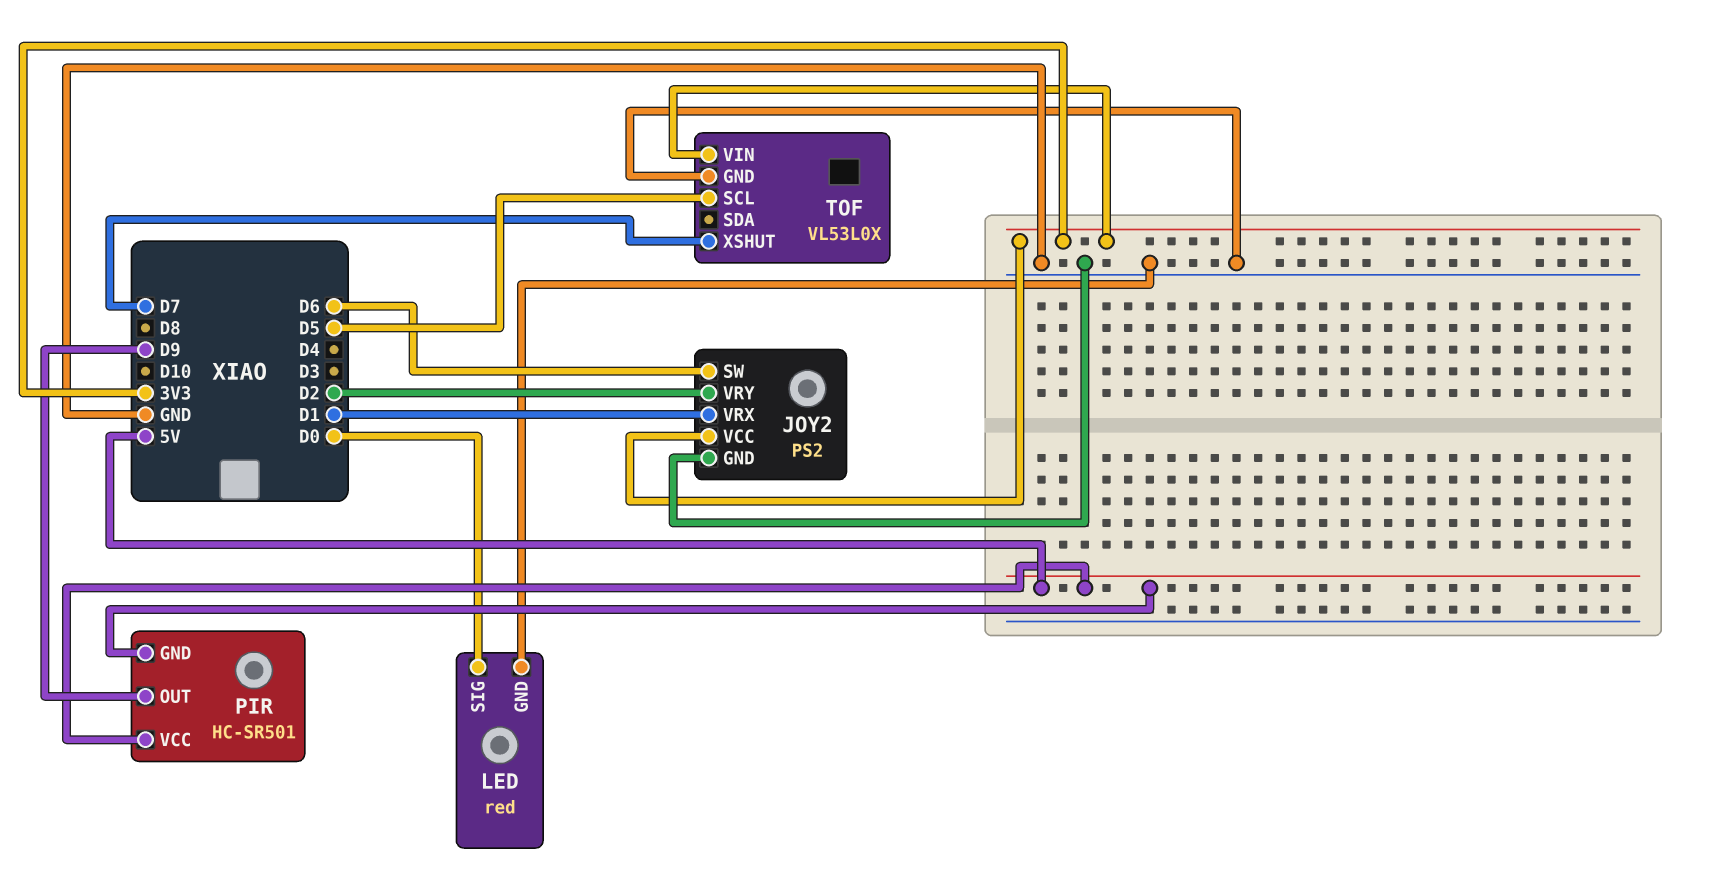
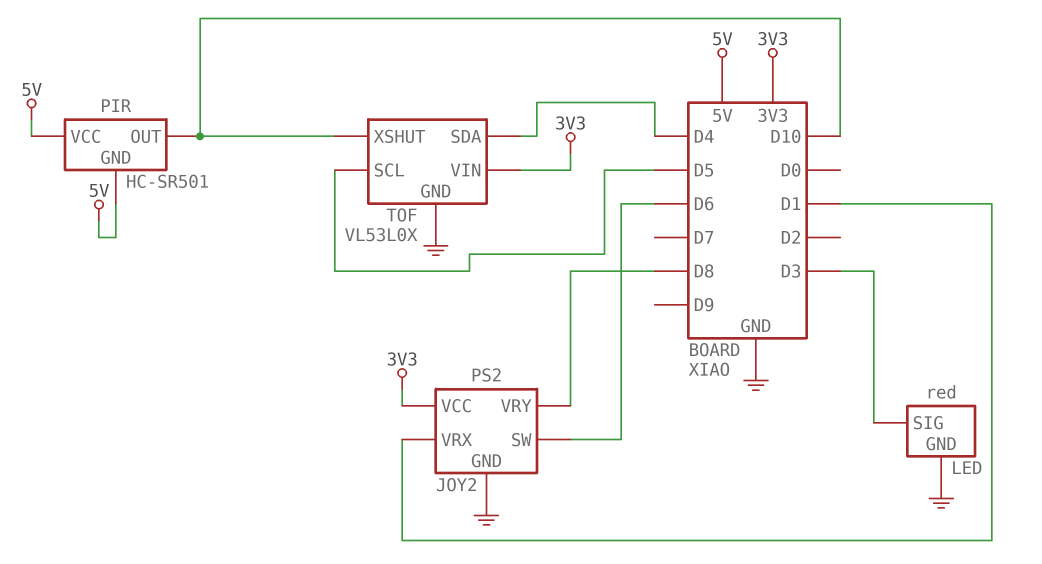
JOY2 pin VRY: D2 -> D8
LED pin SIG: D0 -> D3
PIR pin OUT: D9 -> D10
TOF pin SDA: none -> D4
TOF pin XSHUT: D7 -> D10

